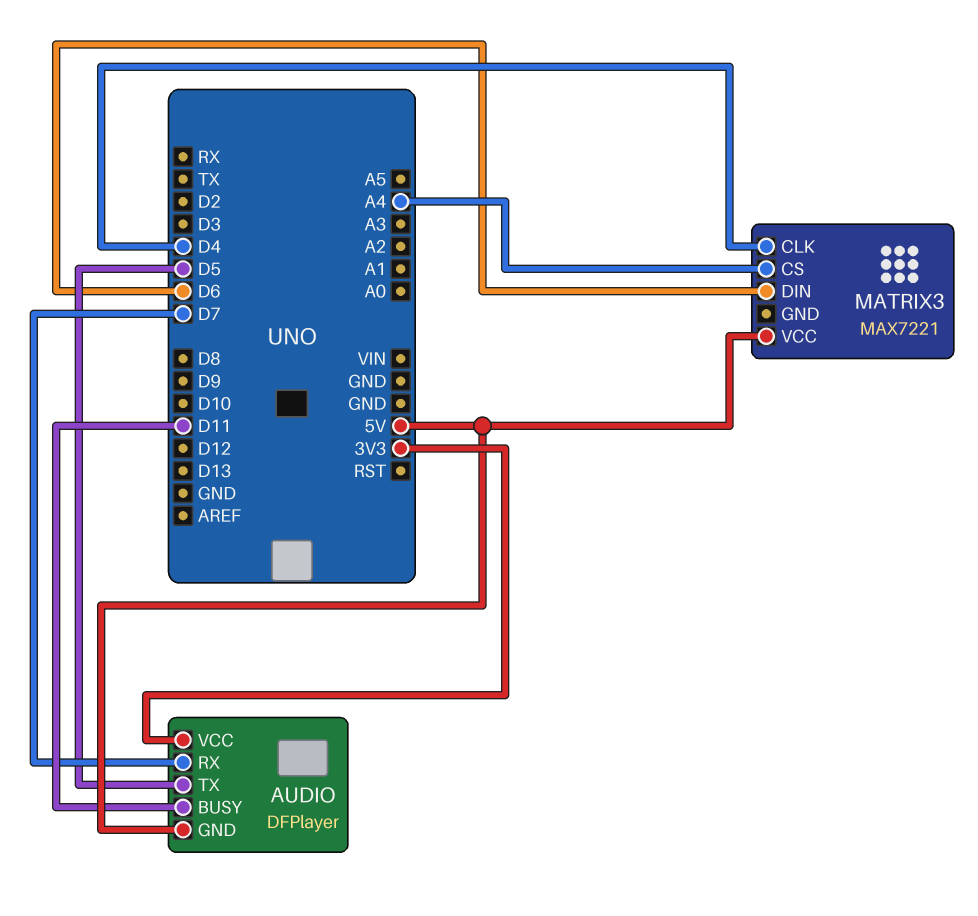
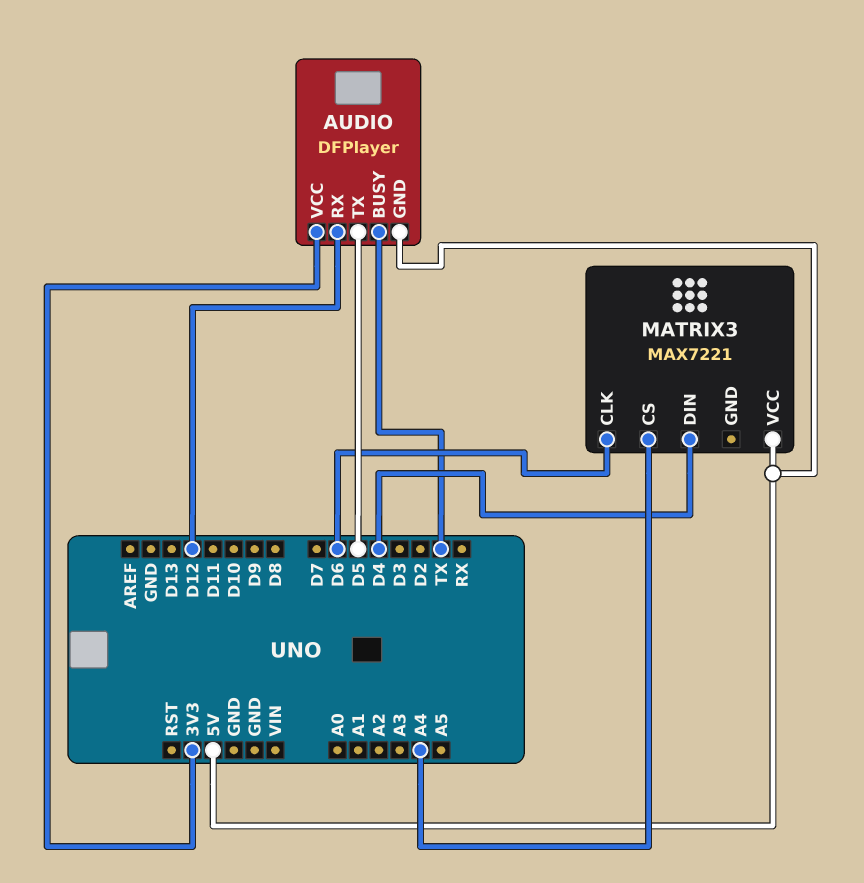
AUDIO pin BUSY: D11 -> TX
AUDIO pin RX: D7 -> D12
MATRIX3 pin CLK: D4 -> D6
MATRIX3 pin DIN: D6 -> D4

